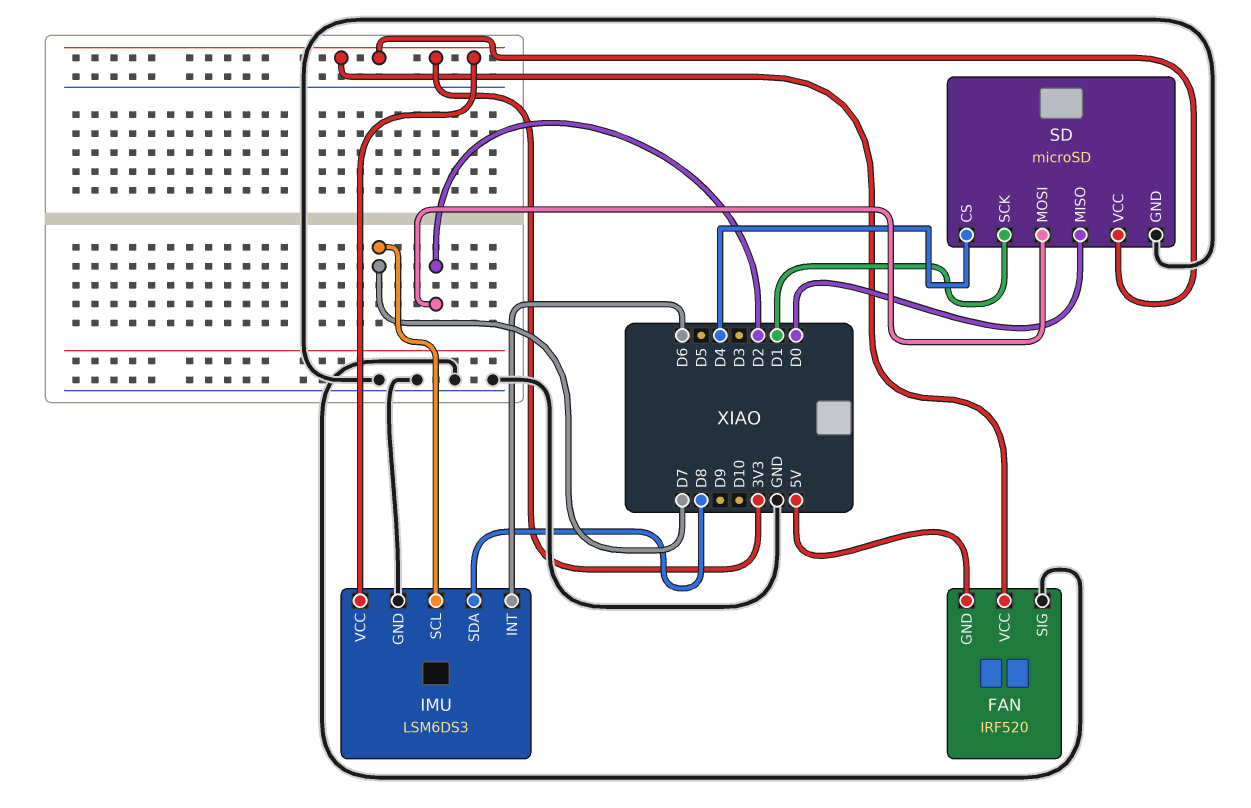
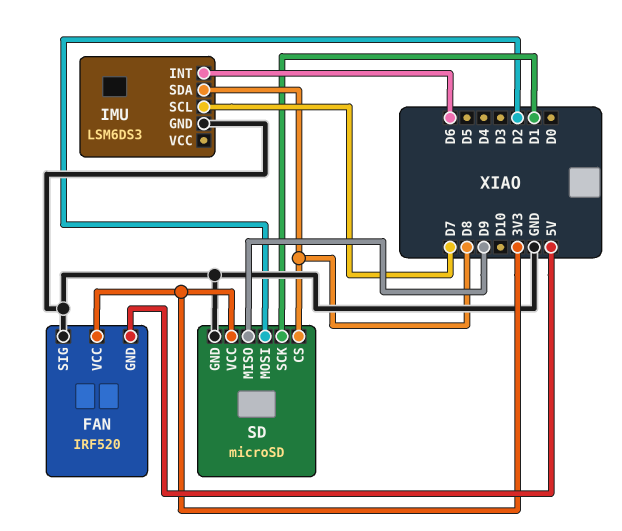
IMU pin VCC: 3V3 -> none
SD pin CS: D4 -> D8
SD pin MISO: D0 -> D9

